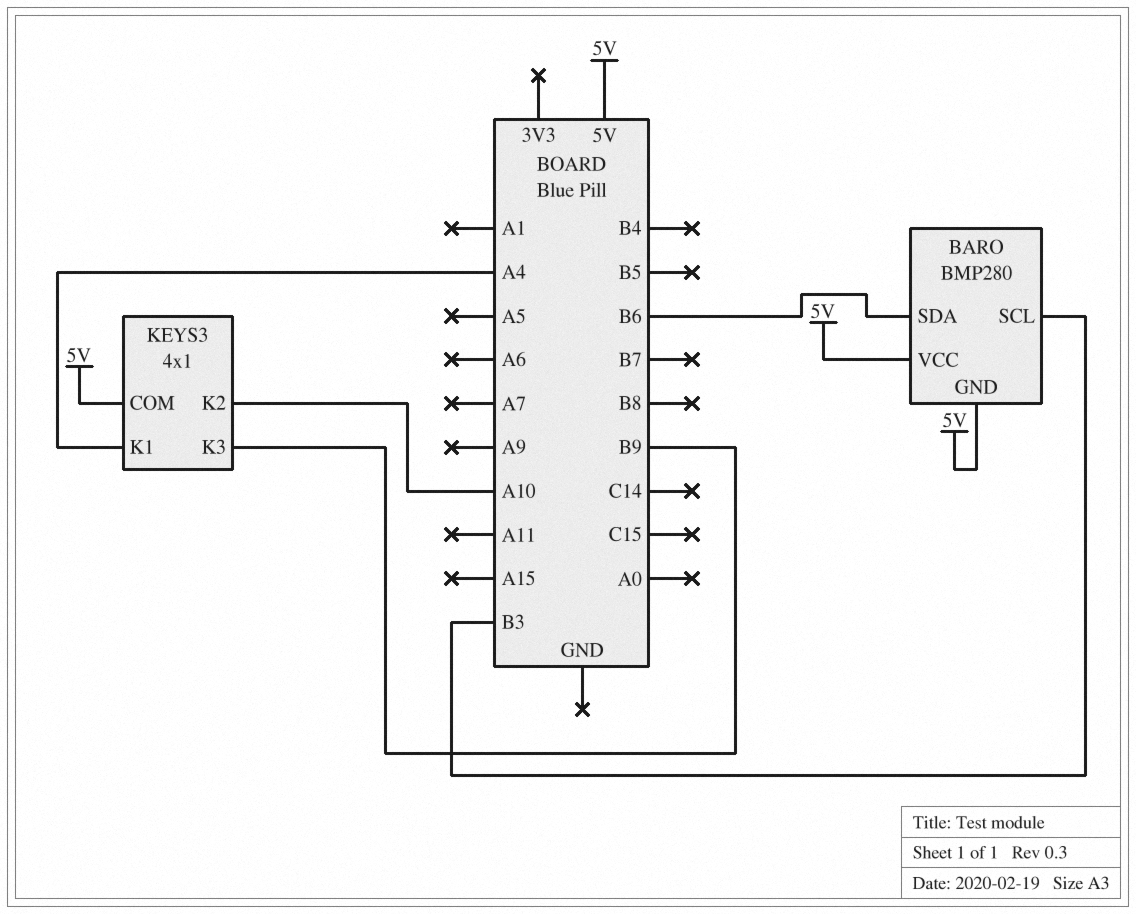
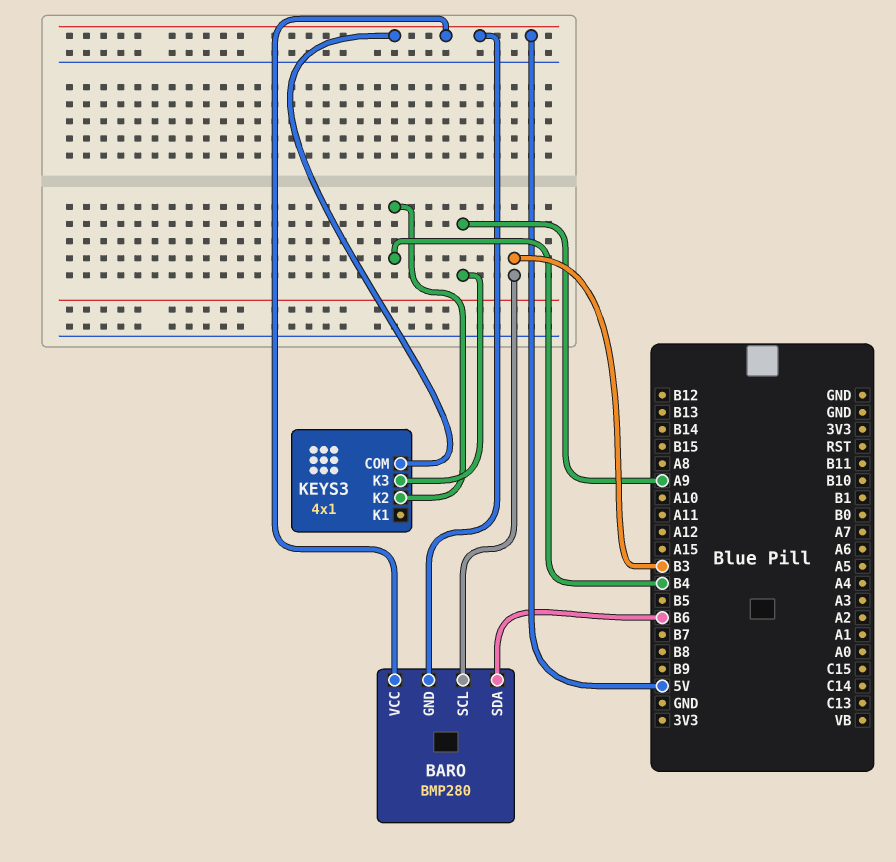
KEYS3 pin K1: A4 -> none
KEYS3 pin K2: A10 -> B4
KEYS3 pin K3: B9 -> A9

